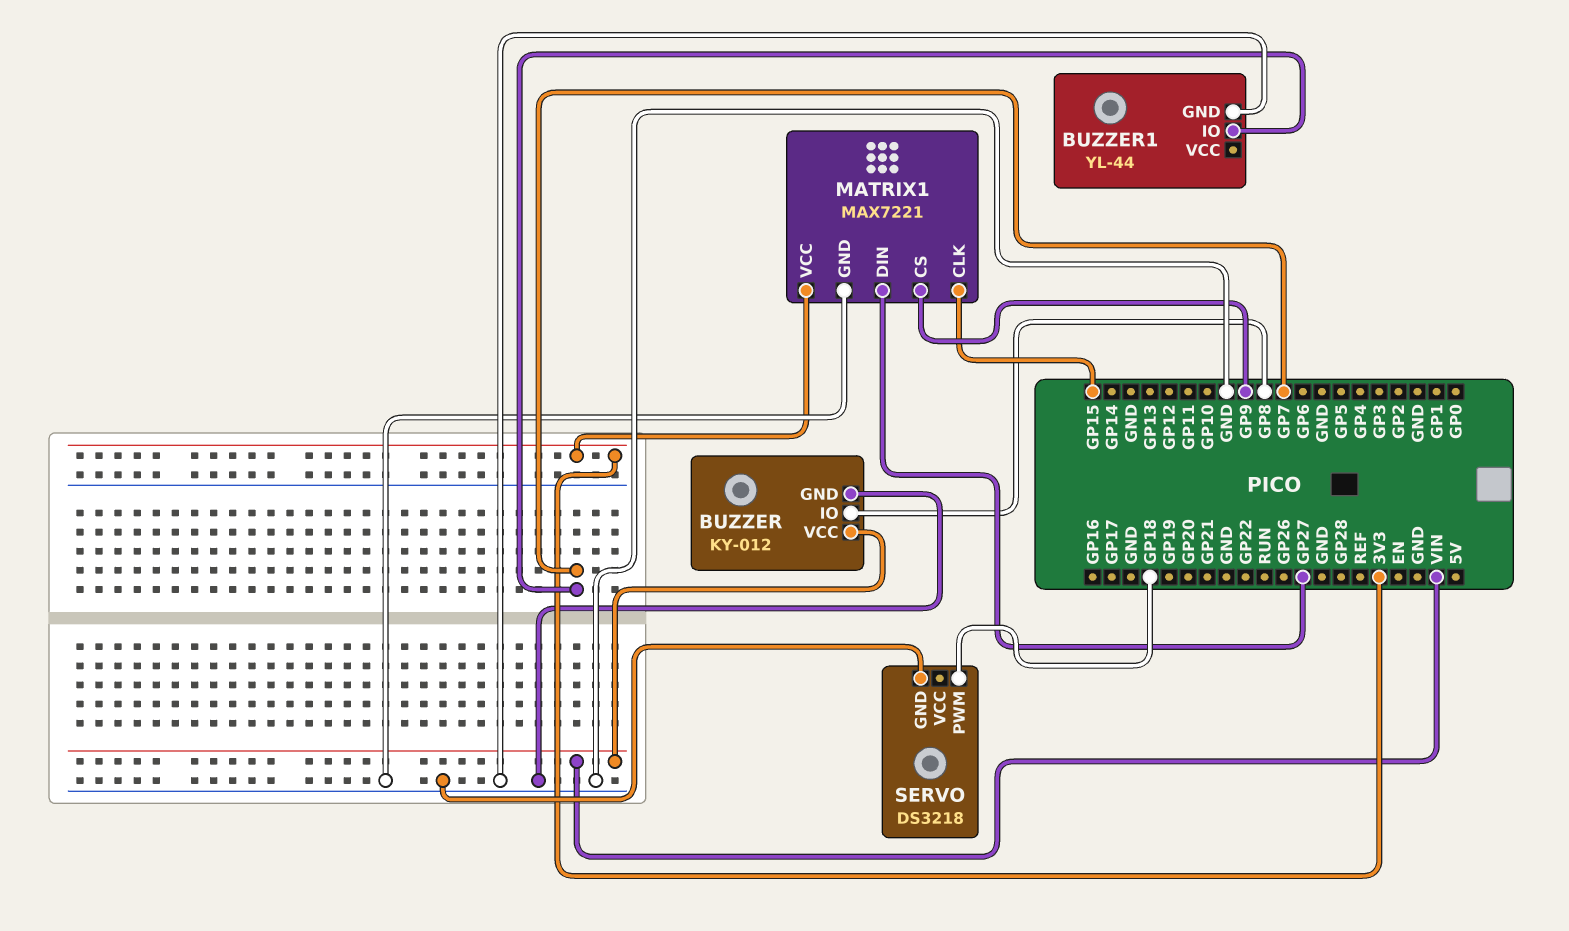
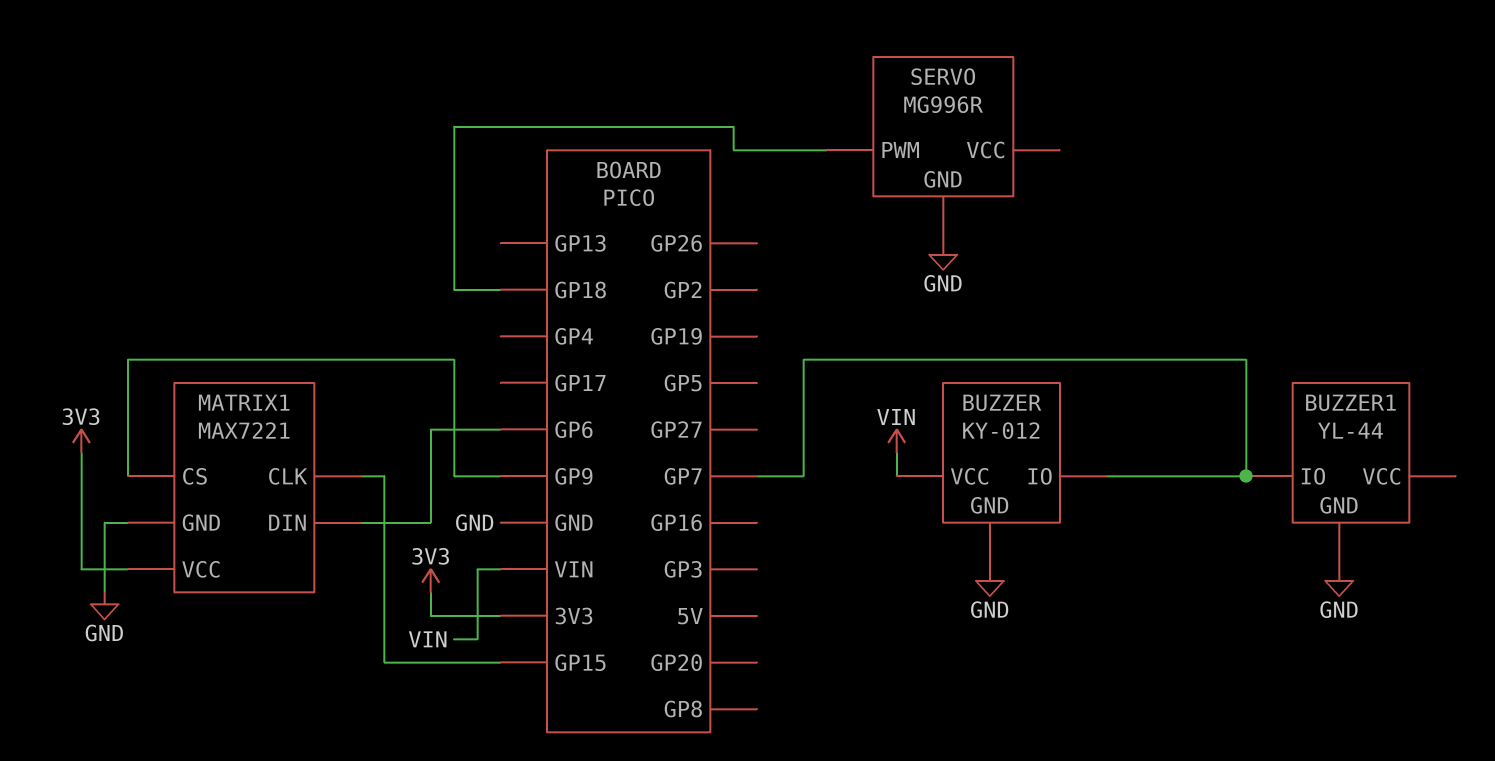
BUZZER pin IO: GP8 -> GP7
MATRIX1 pin DIN: GP27 -> GP6
SERVO: DS3218 -> MG996R

